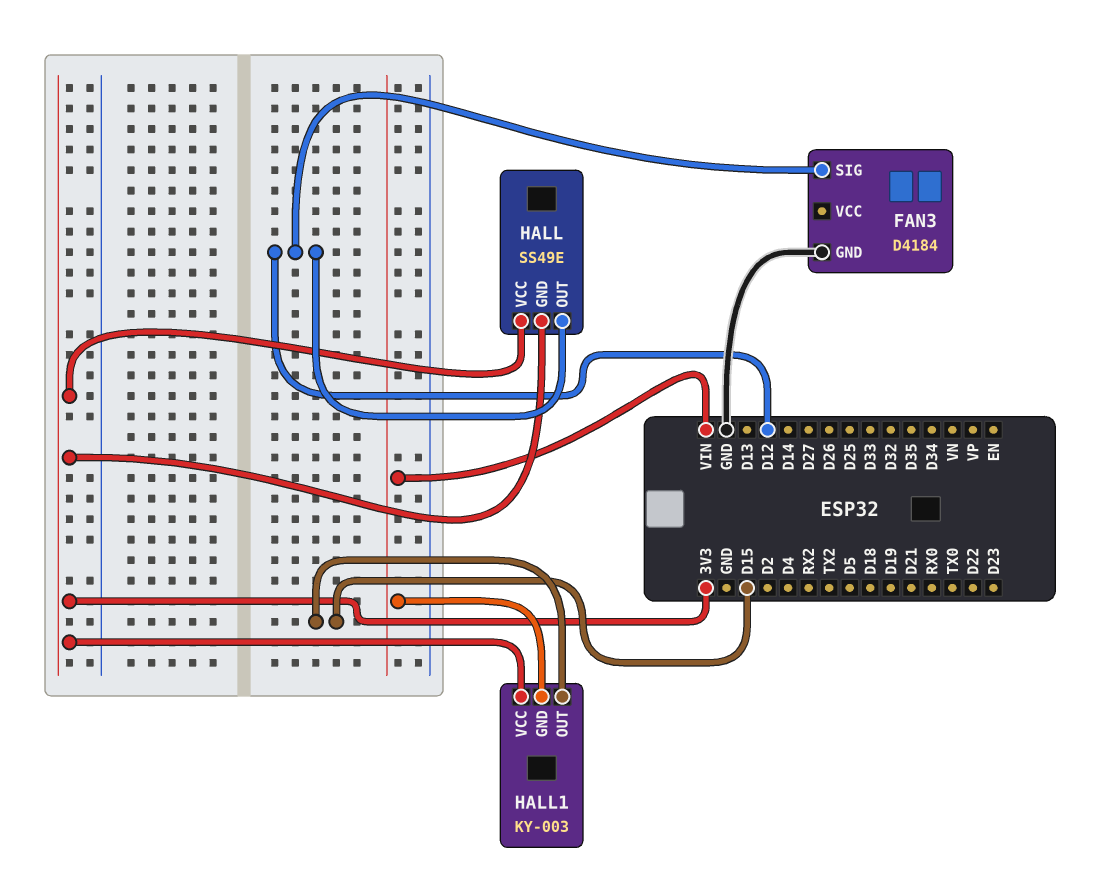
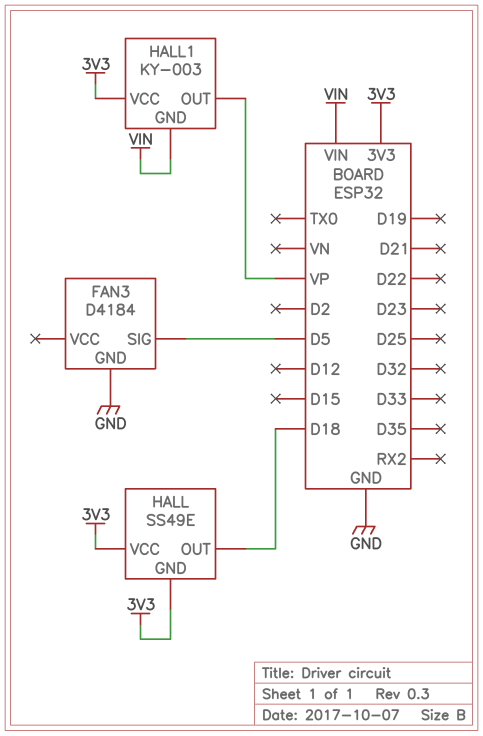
FAN3 pin SIG: D12 -> D5
HALL pin OUT: D12 -> D18
HALL1 pin OUT: D15 -> VP

